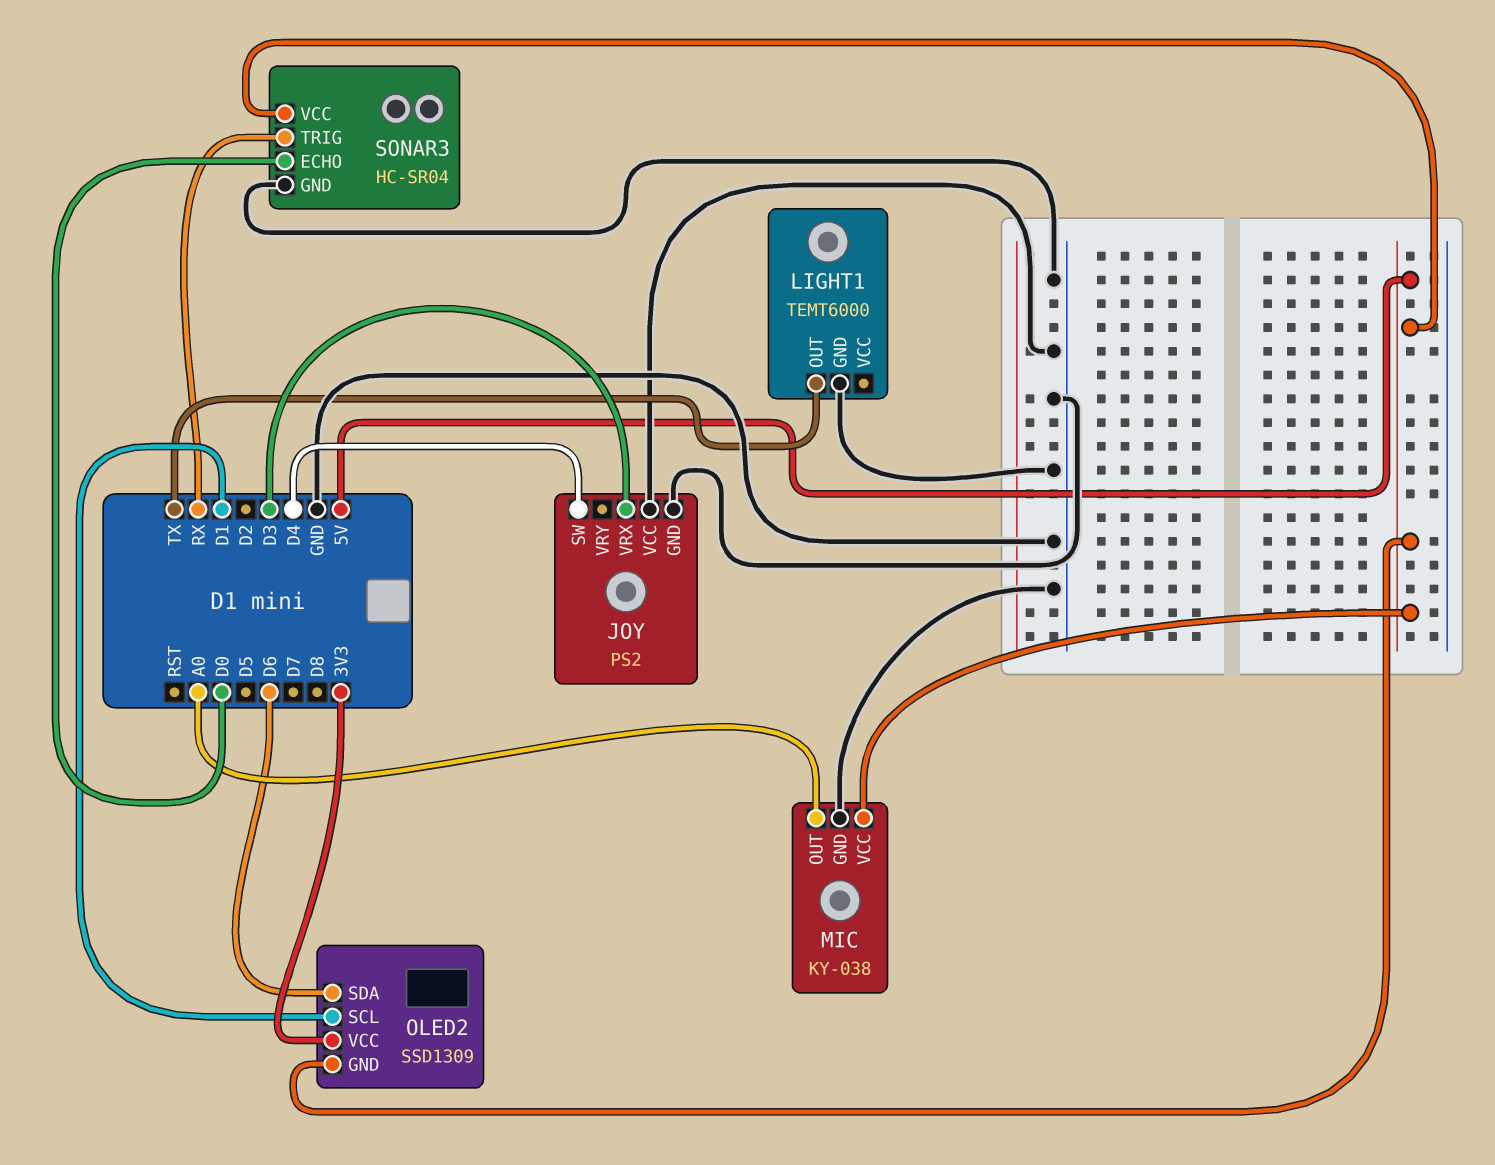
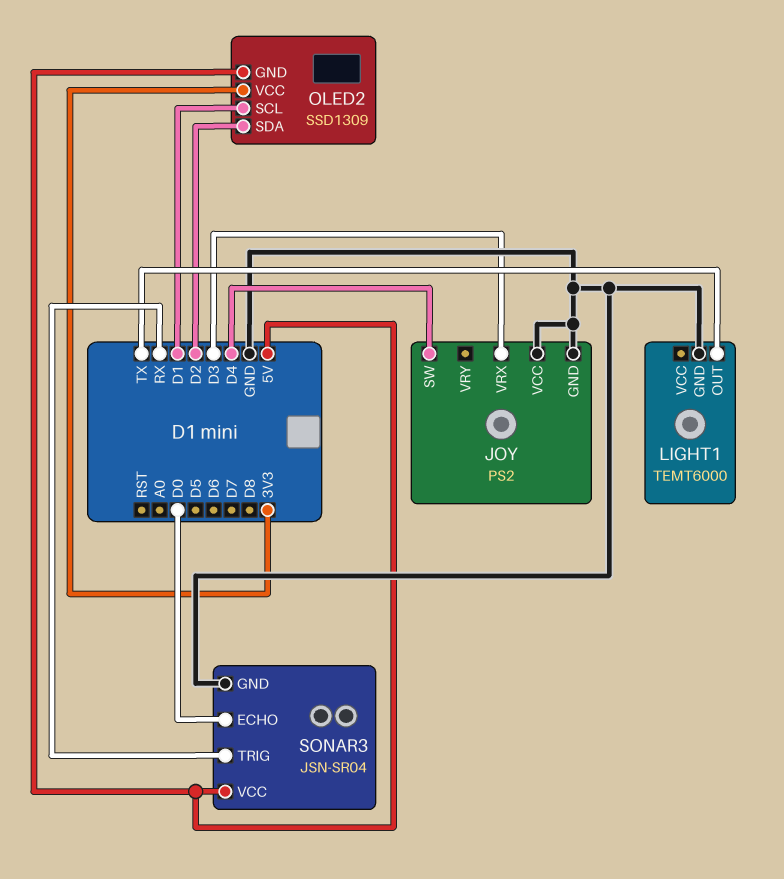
MIC: KY-038 -> none
MIC pin GND: GND -> none
MIC pin OUT: A0 -> none
MIC pin VCC: 5V -> none
OLED2 pin SDA: D6 -> D2
SONAR3: HC-SR04 -> JSN-SR04

